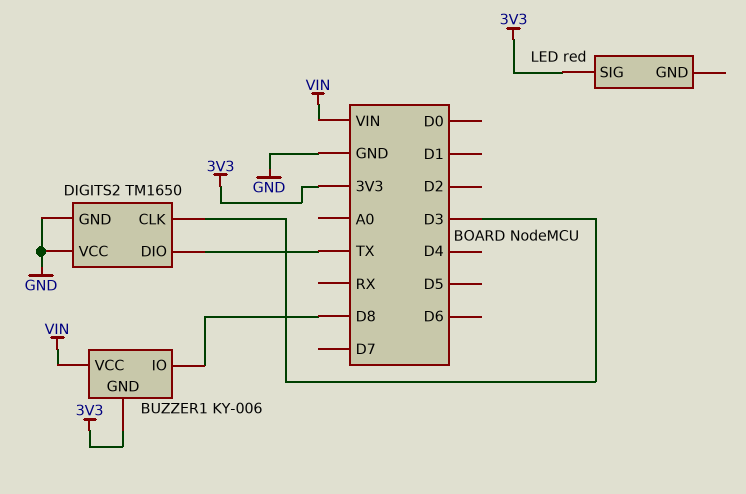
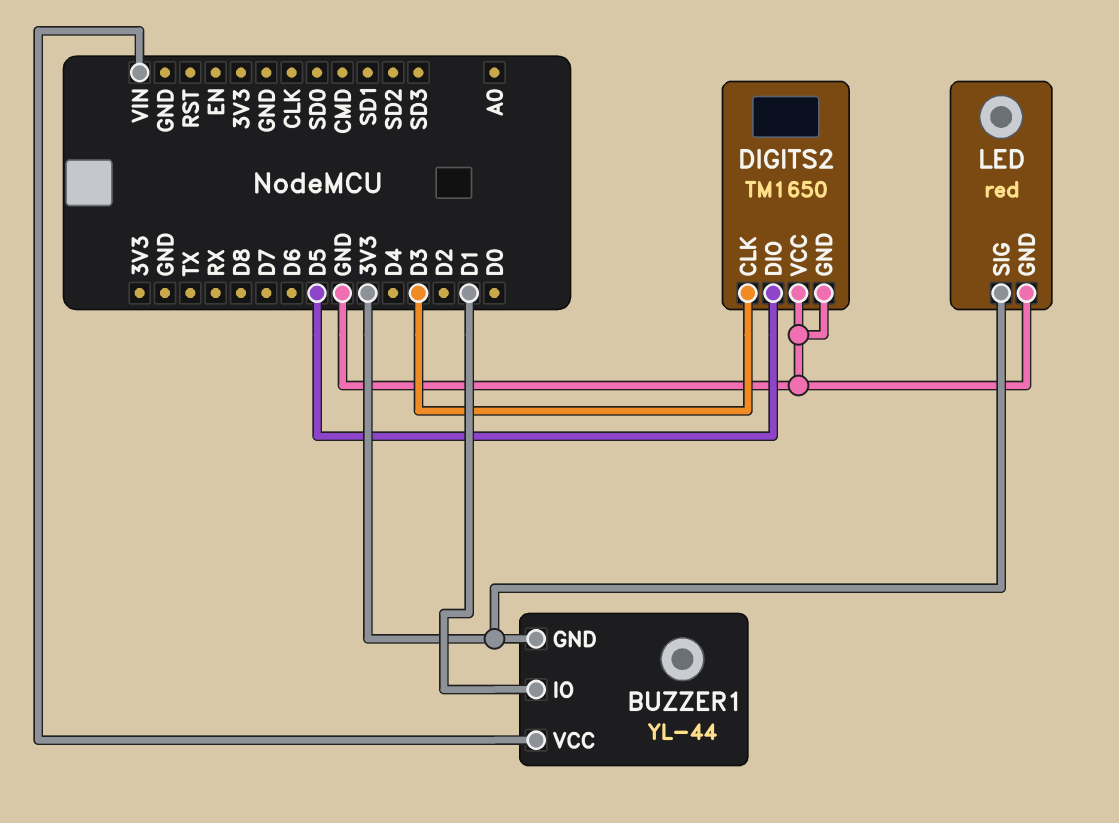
BUZZER1: KY-006 -> YL-44
BUZZER1 pin IO: D8 -> D1
DIGITS2 pin DIO: TX -> D5
LED pin GND: none -> GND

